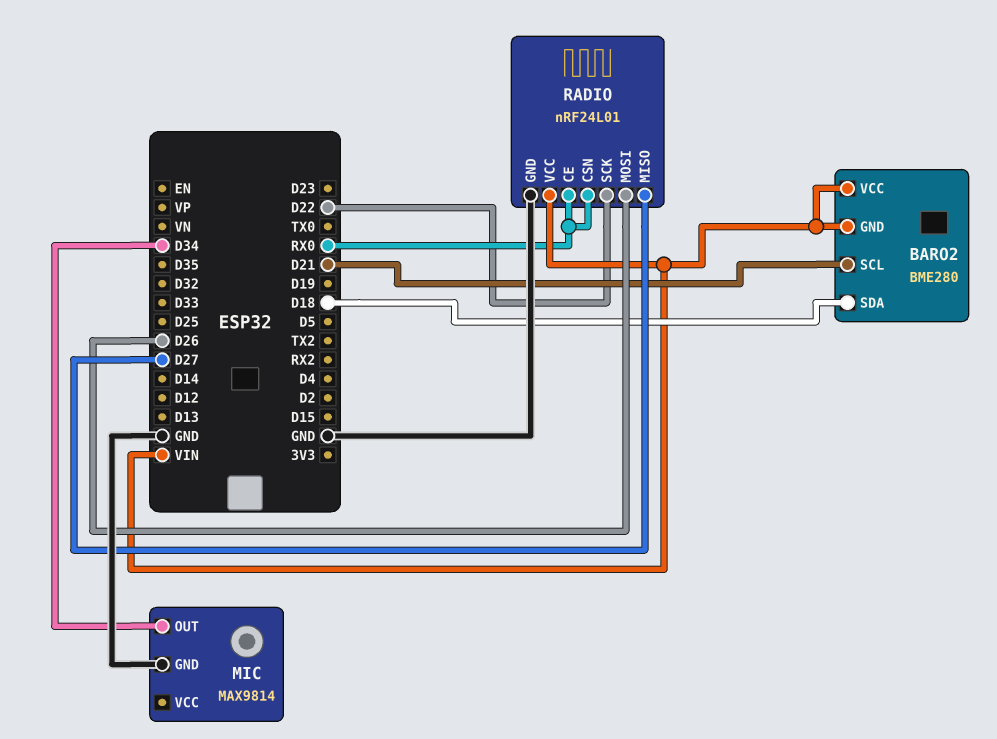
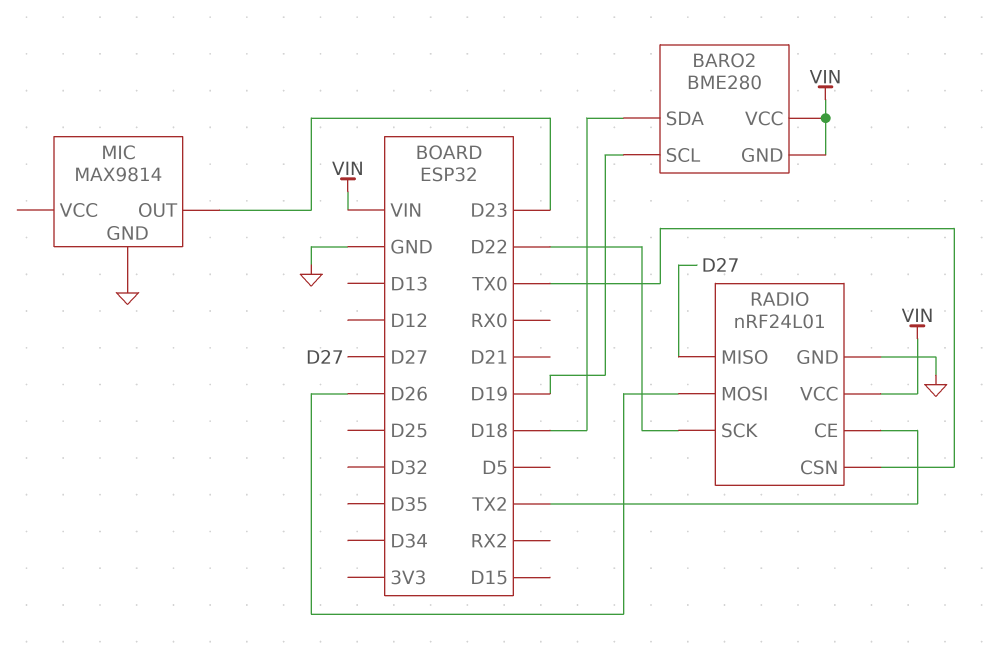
BARO2 pin SCL: D21 -> D19
MIC pin OUT: D34 -> D23
RADIO pin CE: RX0 -> TX2
RADIO pin CSN: RX0 -> TX0

